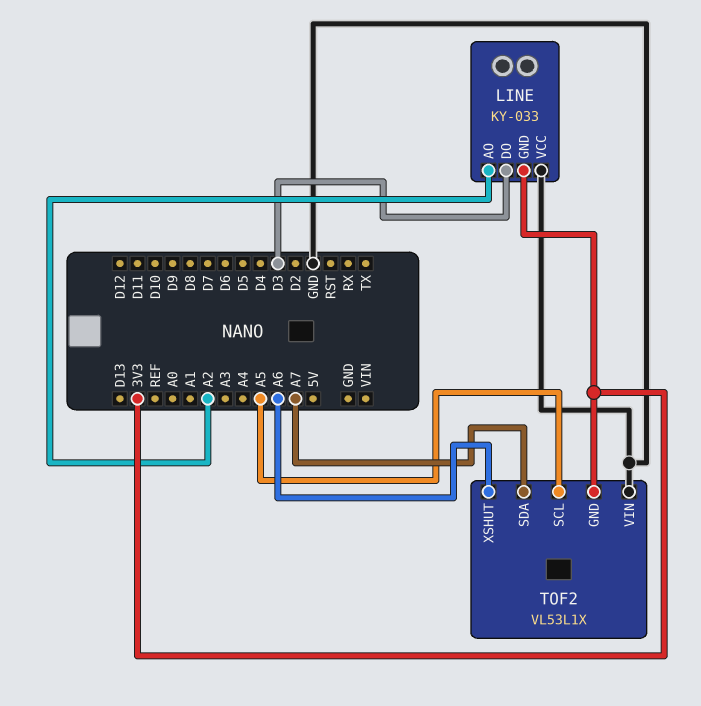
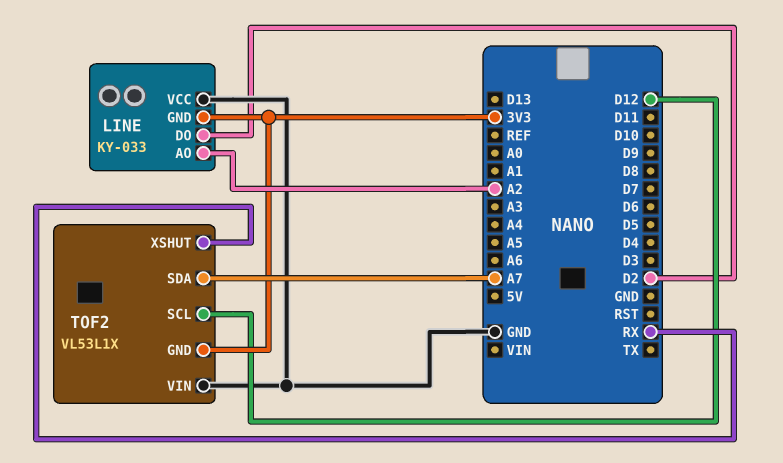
LINE pin DO: D3 -> D2
TOF2 pin SCL: A5 -> D12
TOF2 pin XSHUT: A6 -> RX

